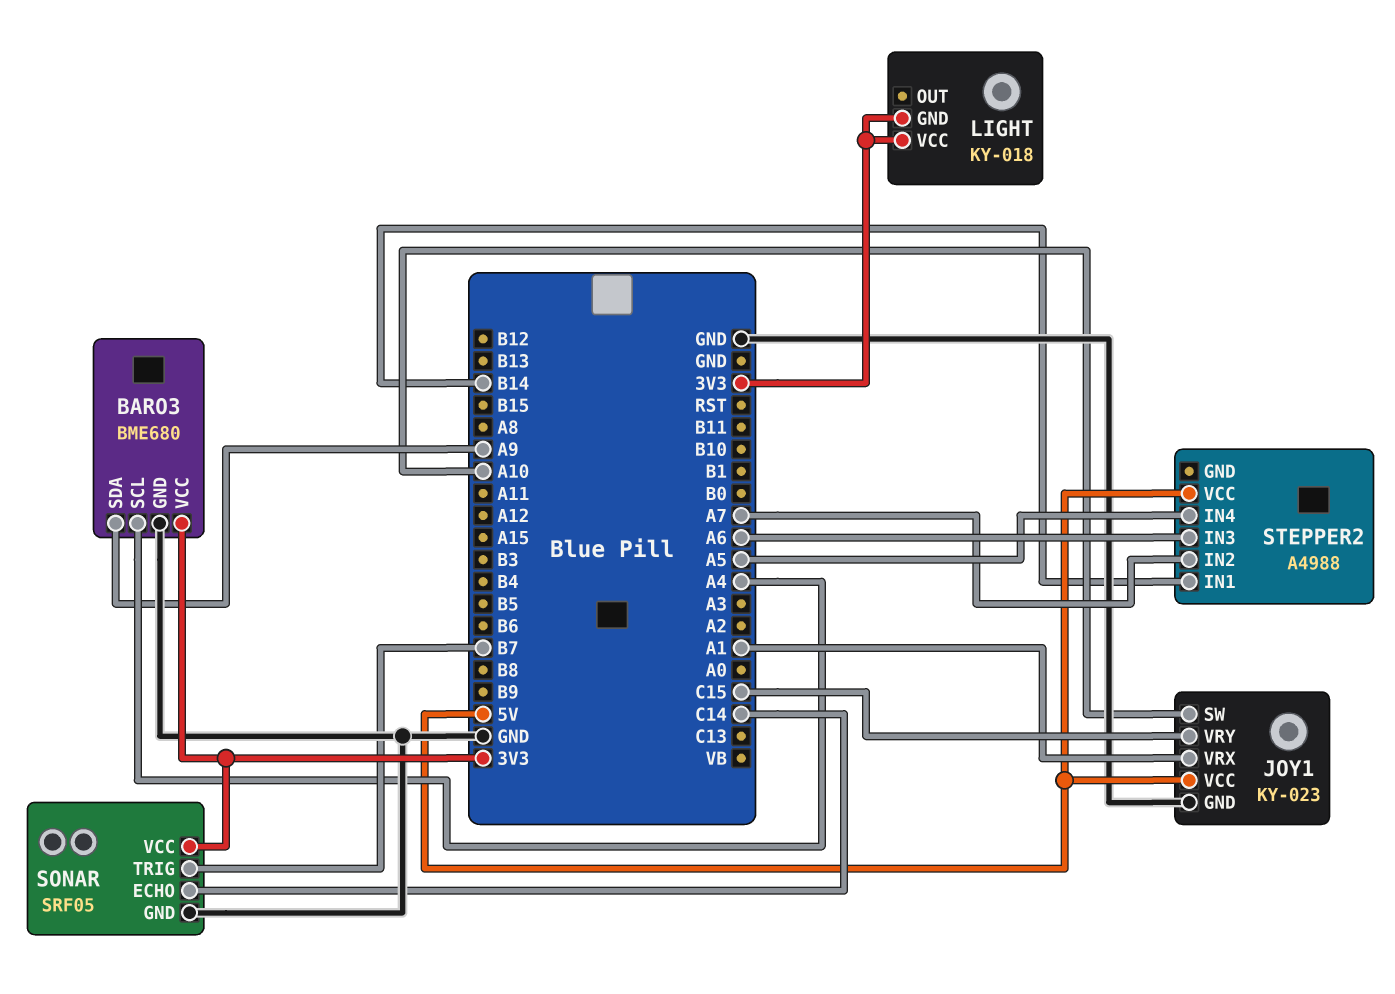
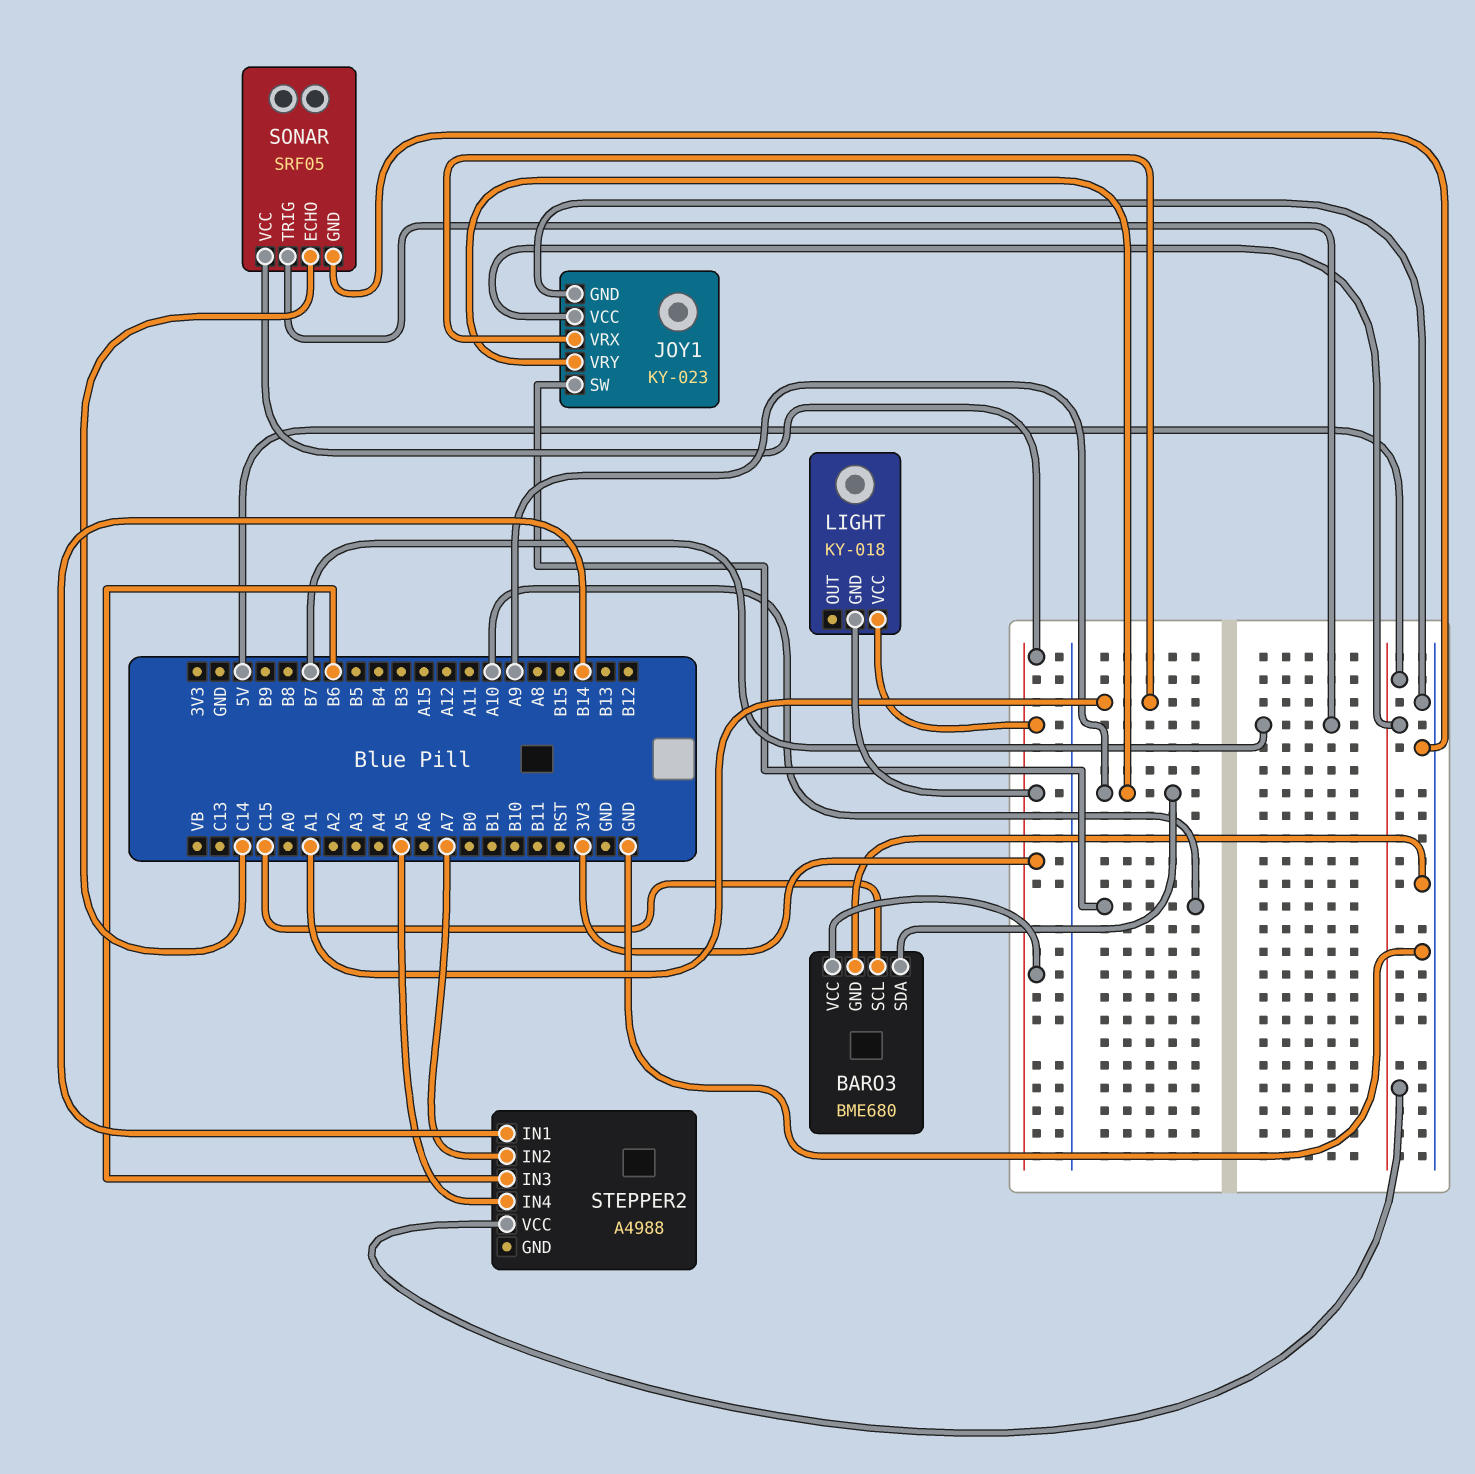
BARO3 pin SCL: A4 -> C15
JOY1 pin VRY: C15 -> A9
STEPPER2 pin IN3: A6 -> B6

